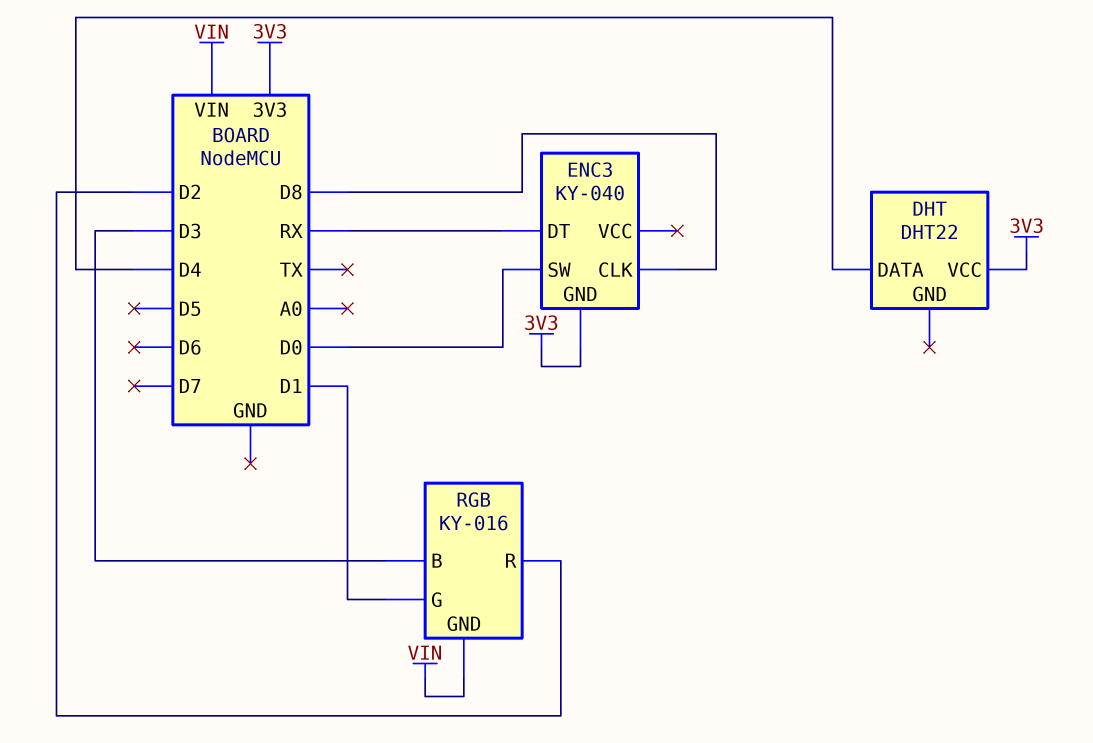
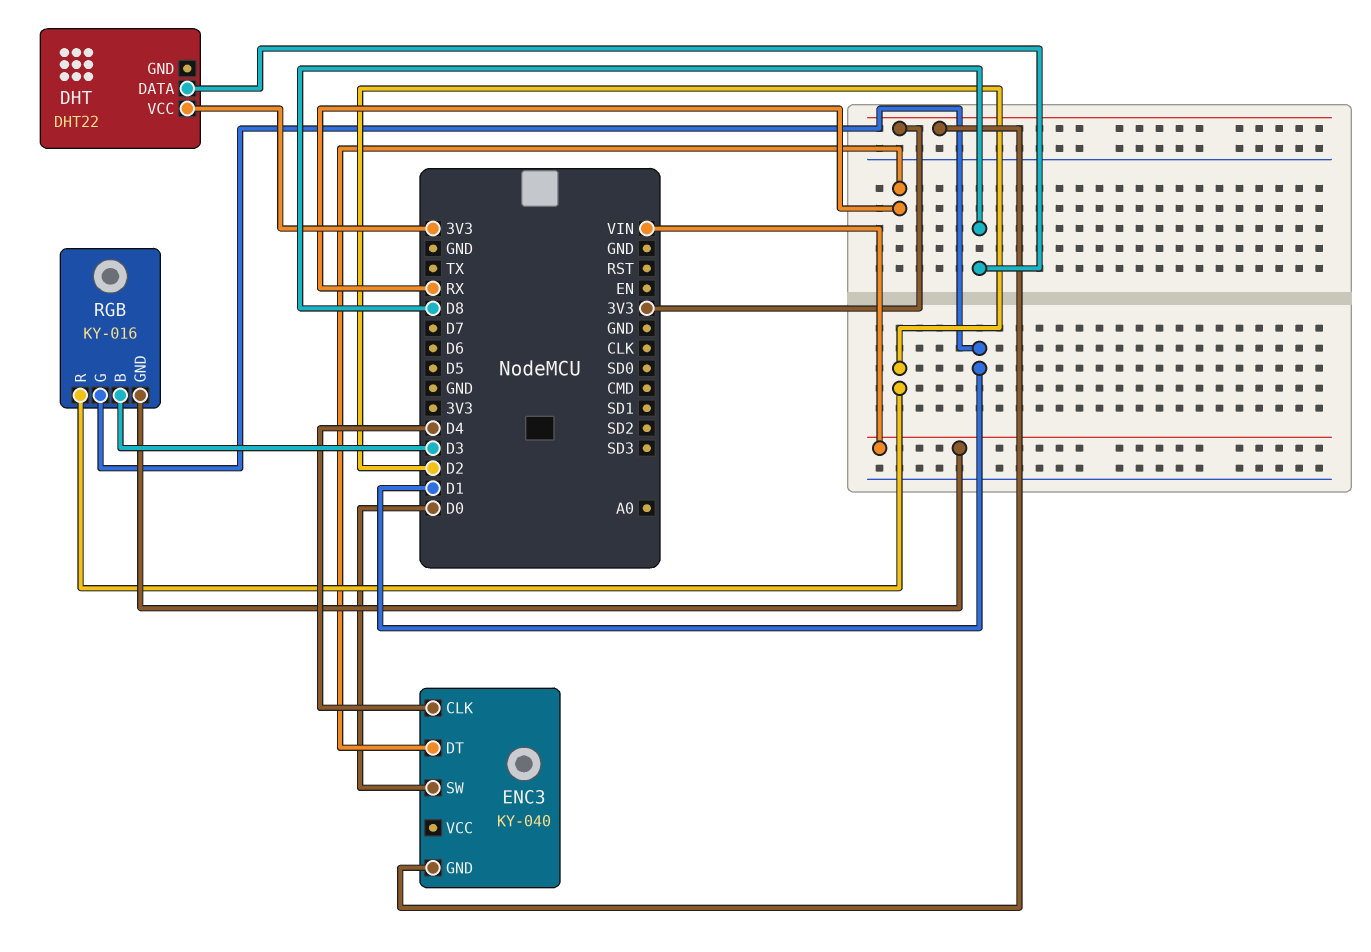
DHT pin DATA: D4 -> D8
ENC3 pin CLK: D8 -> D4

